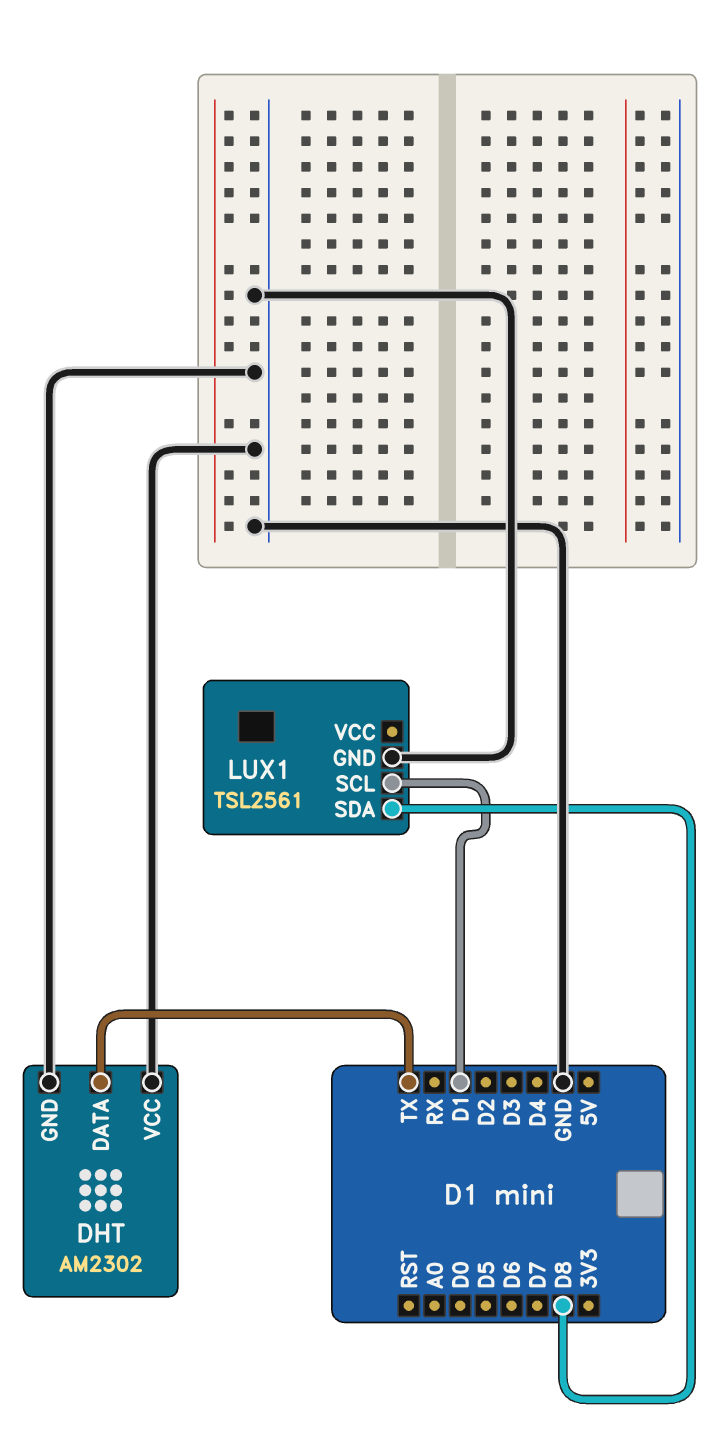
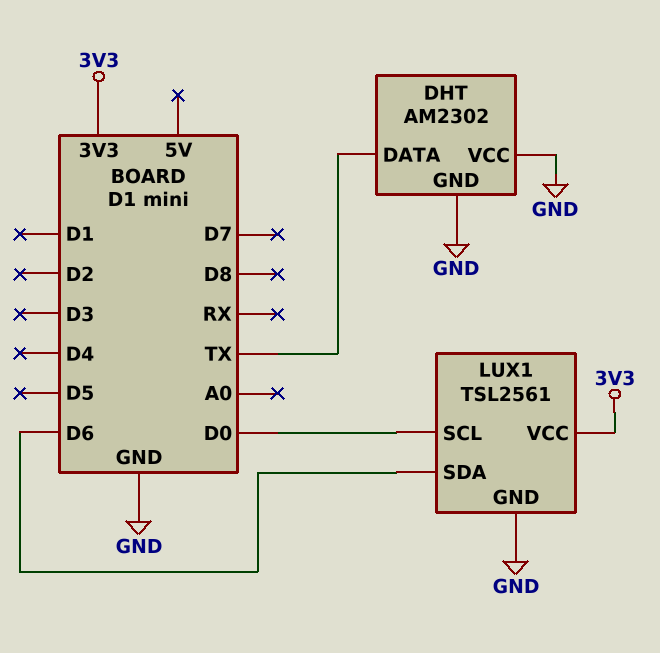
LUX1 pin SCL: D1 -> D0
LUX1 pin SDA: D8 -> D6
LUX1 pin VCC: none -> 3V3

